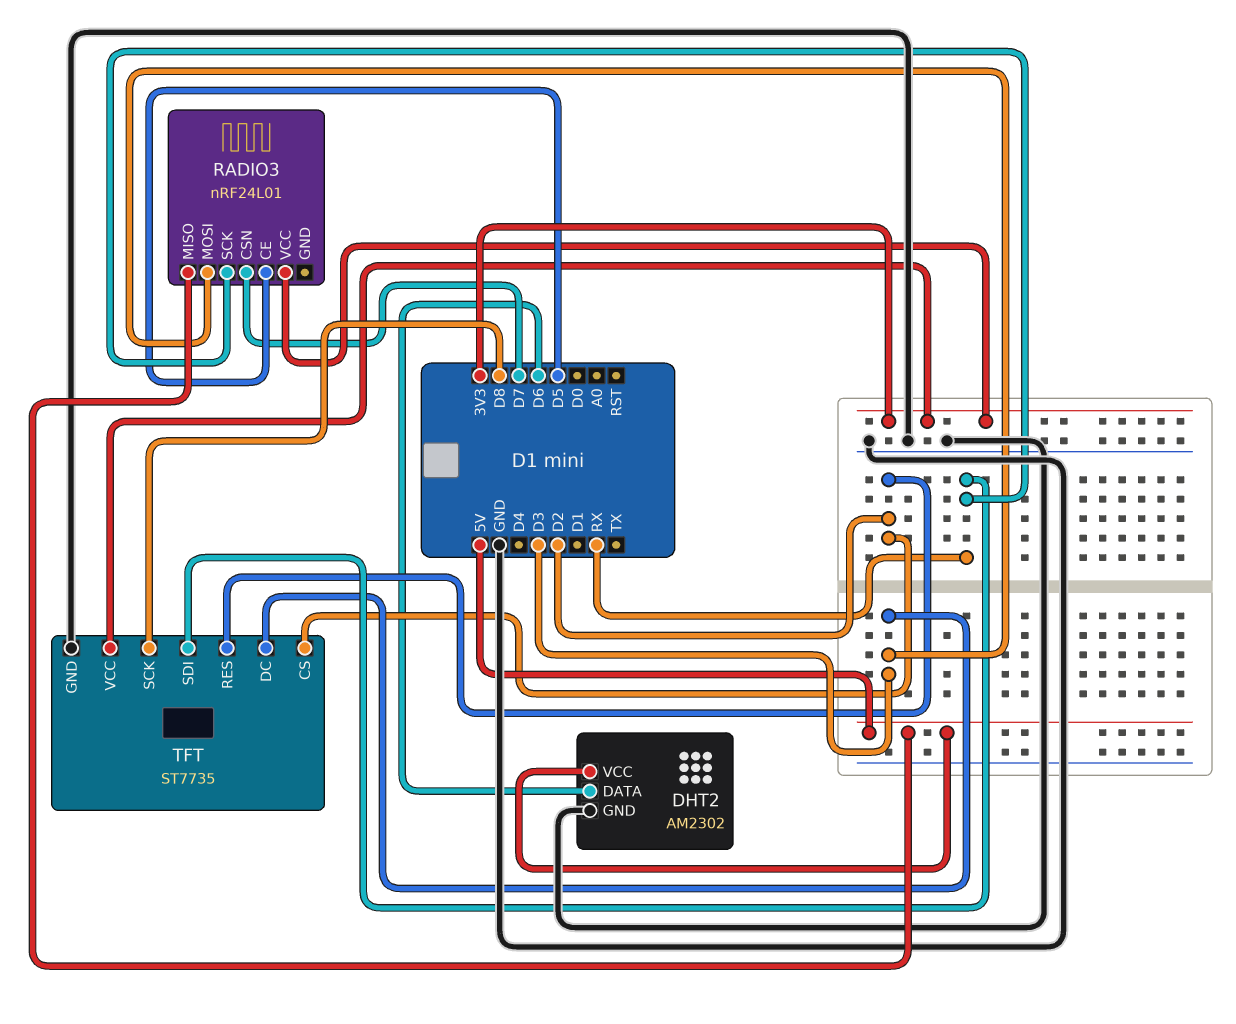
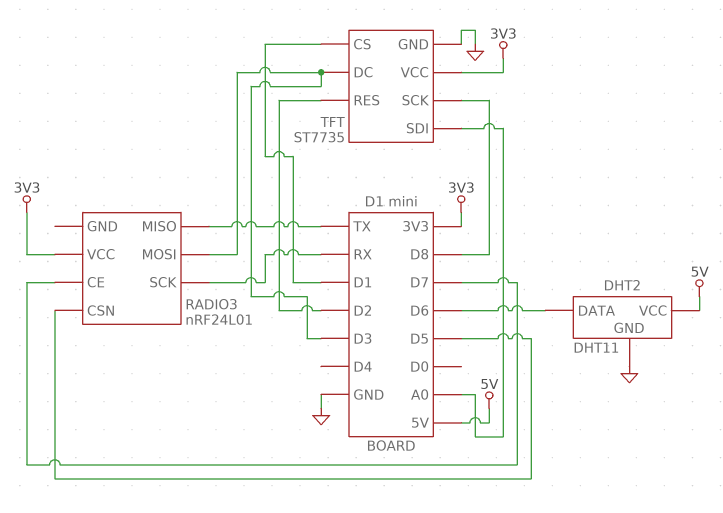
DHT2: AM2302 -> DHT11
RADIO3 pin CE: D5 -> D7
RADIO3 pin CSN: D7 -> D5
RADIO3 pin MISO: 5V -> TX
TFT pin CS: D2 -> D1
TFT pin SDI: RX -> A0

